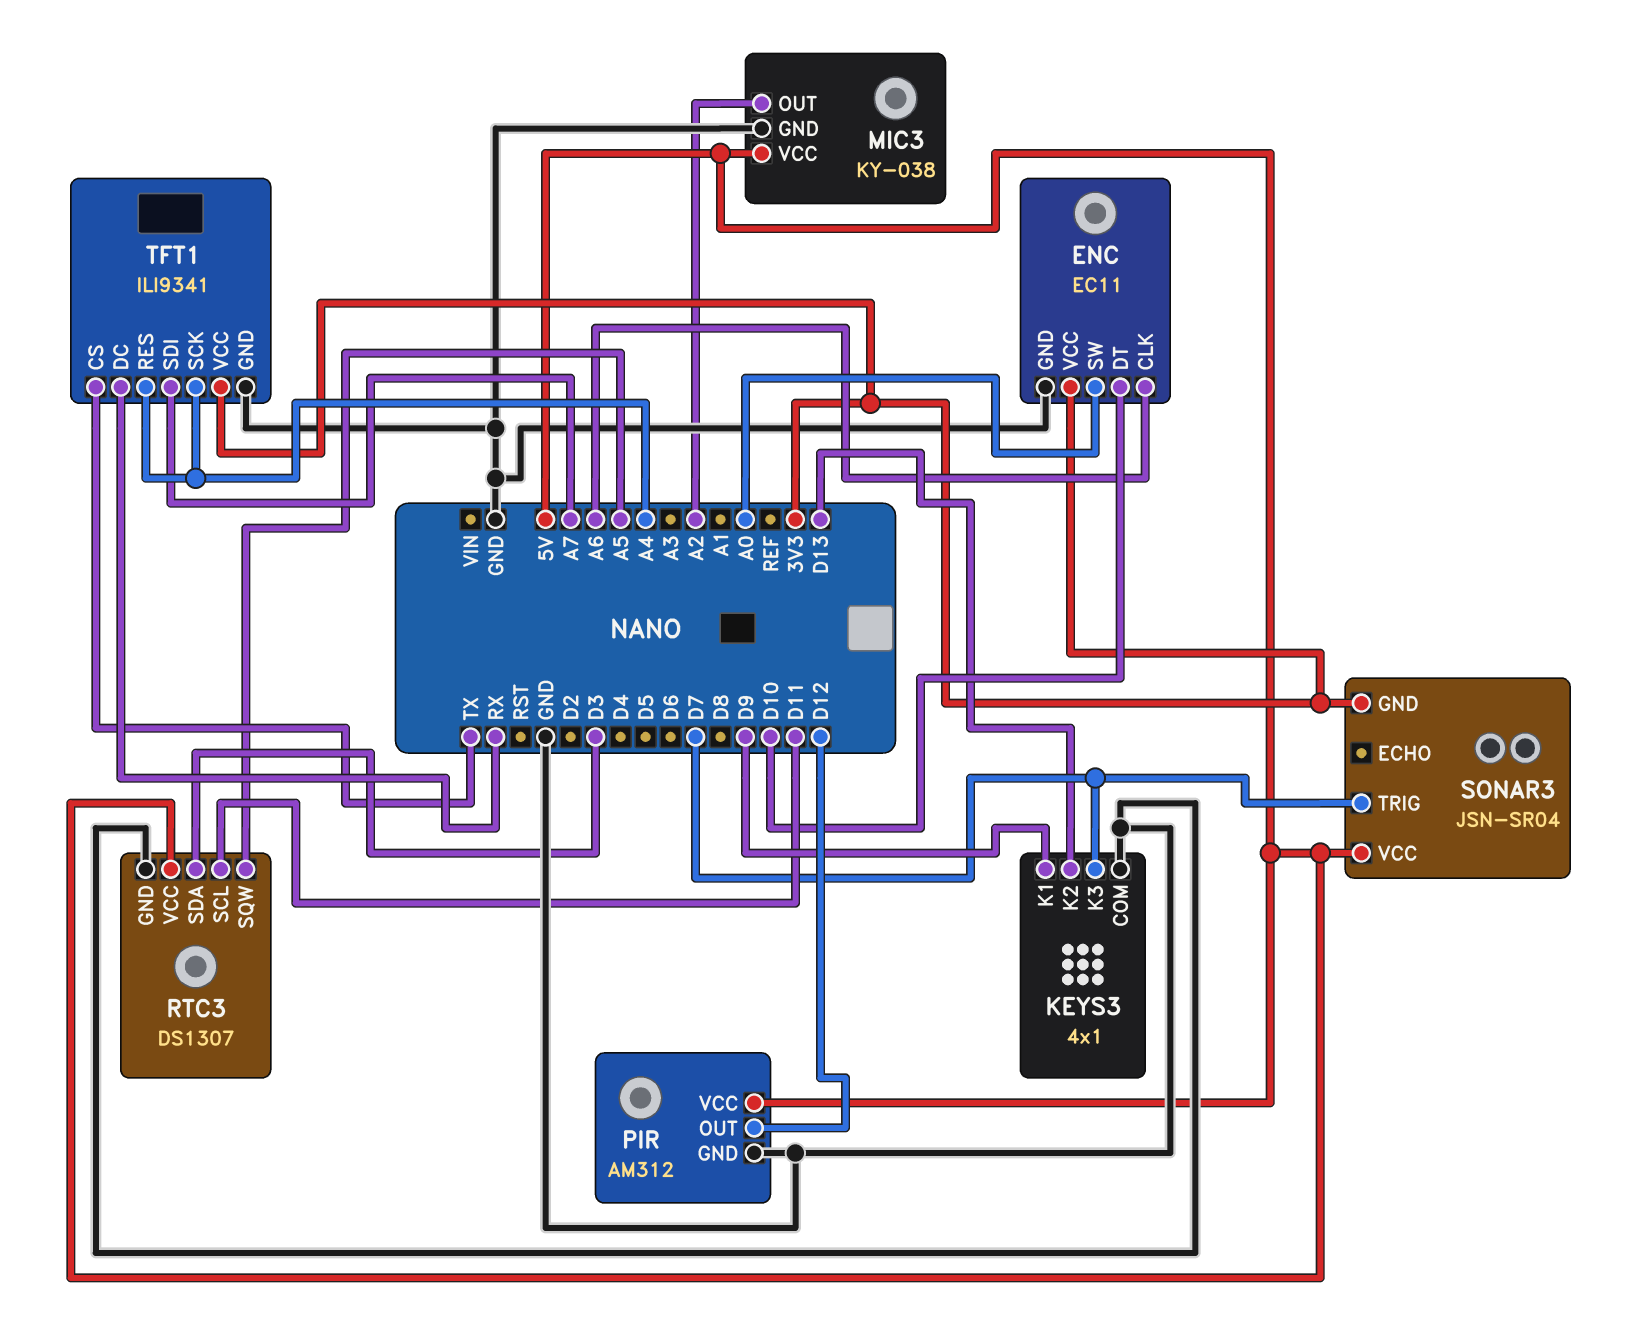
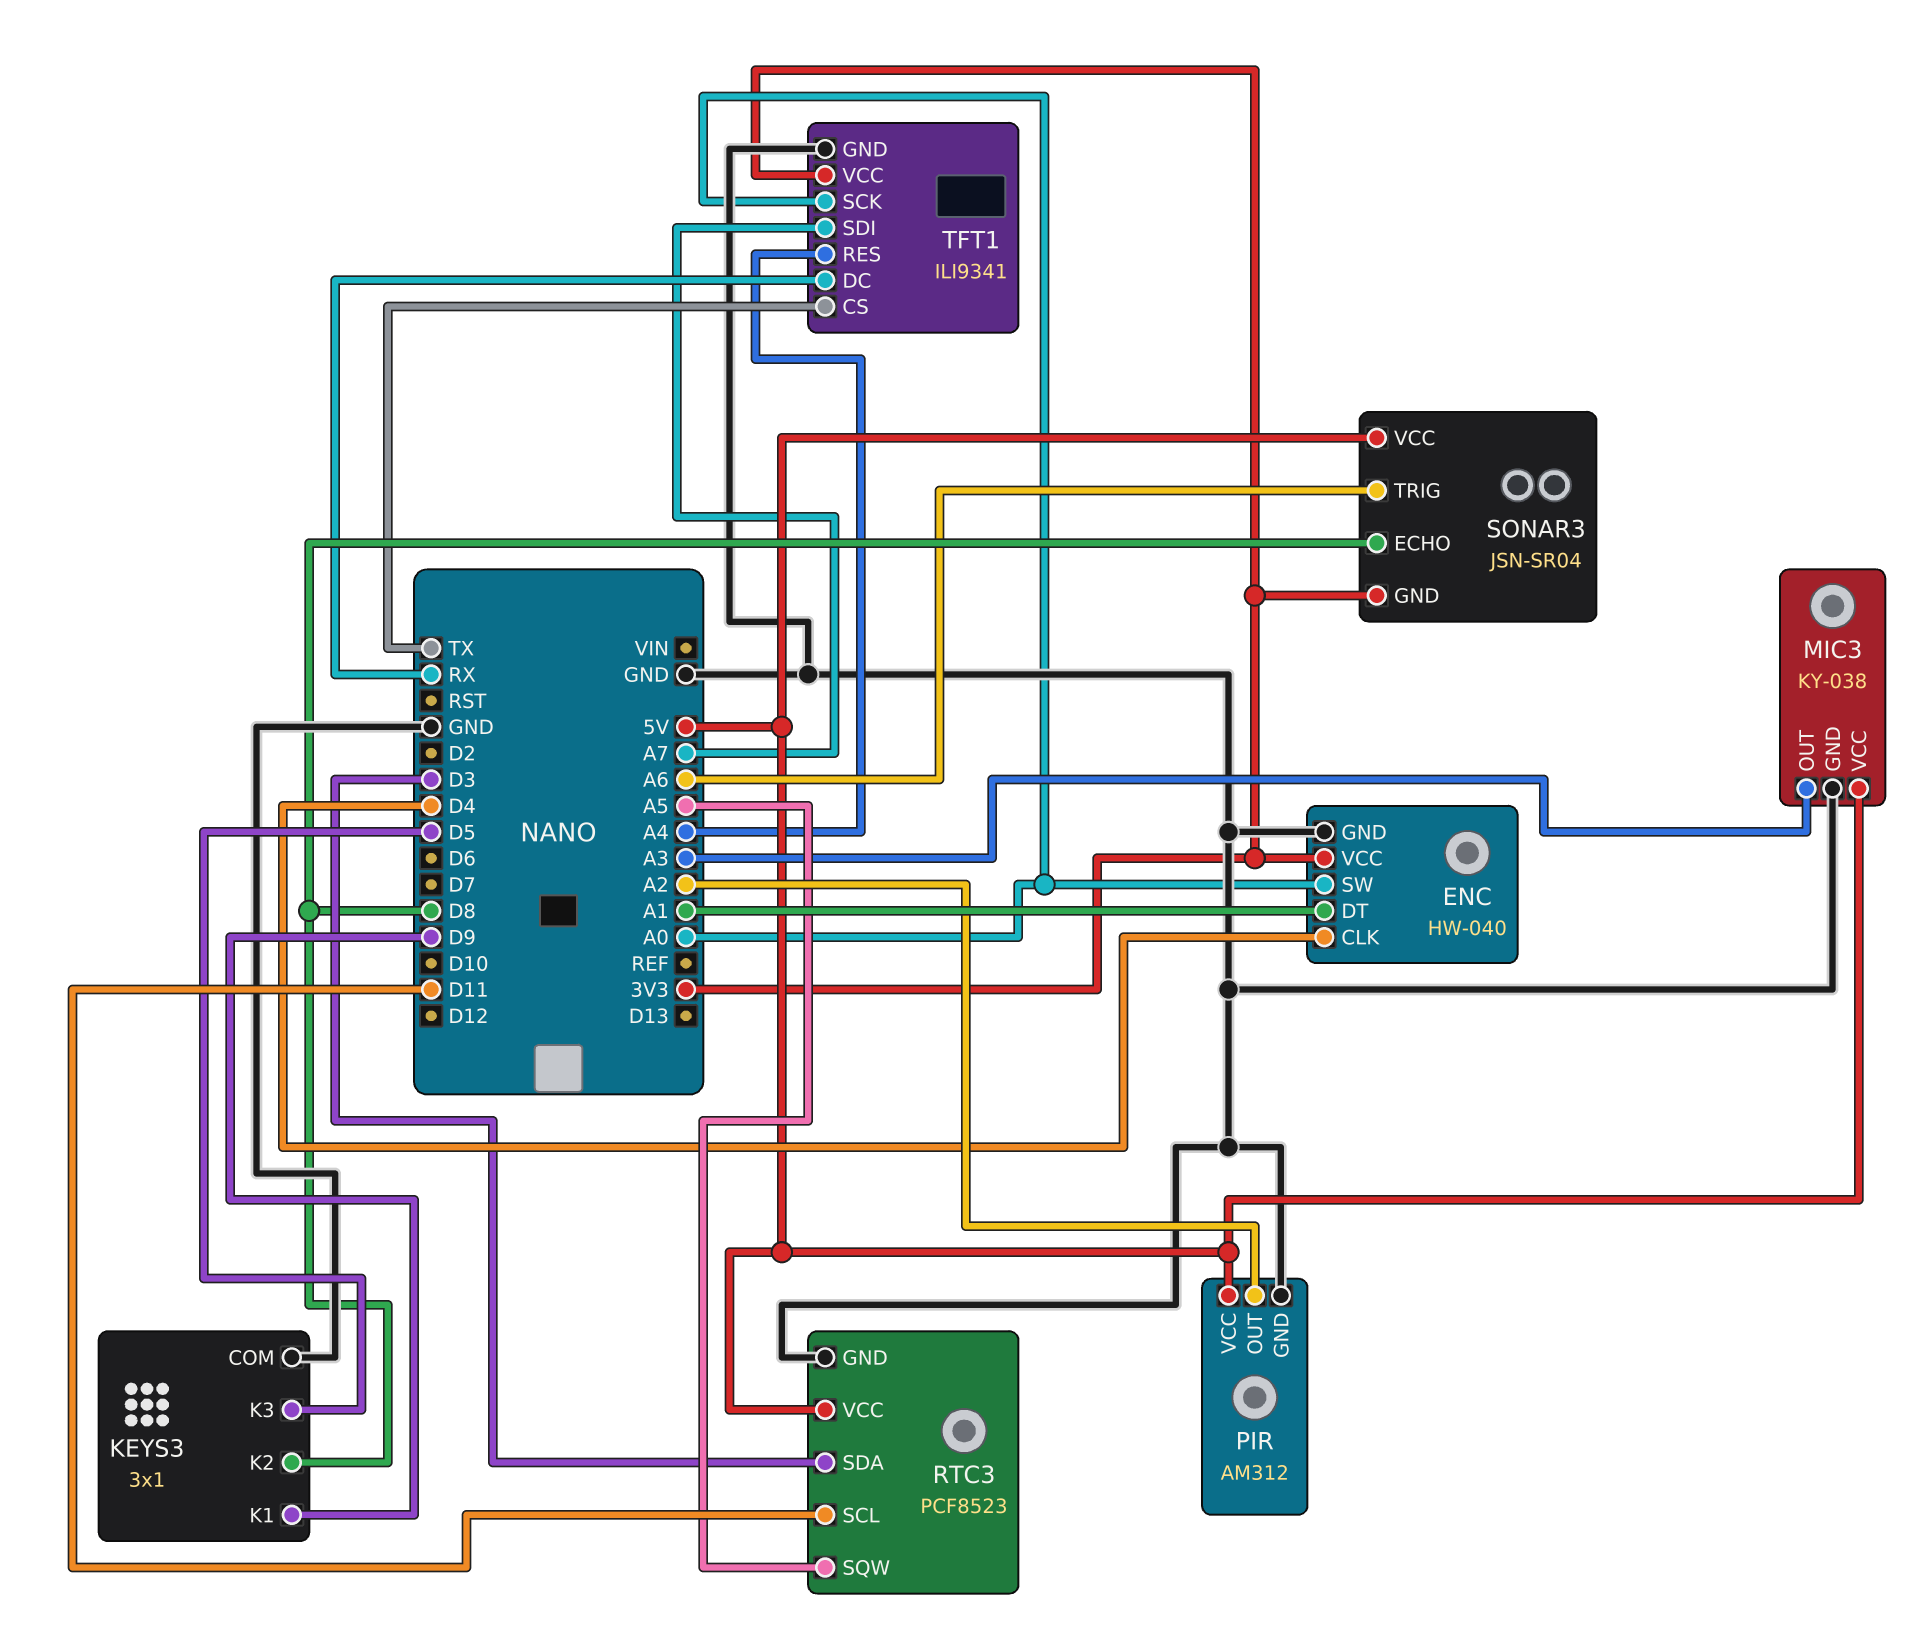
ENC: EC11 -> HW-040
ENC pin CLK: A6 -> D4
ENC pin DT: D10 -> A1
KEYS3: 4x1 -> 3x1
KEYS3 pin K2: D13 -> D8
KEYS3 pin K3: D7 -> D5
MIC3 pin OUT: A2 -> A3
PIR pin OUT: D12 -> A2
RTC3: DS1307 -> PCF8523
SONAR3 pin ECHO: none -> D8
SONAR3 pin TRIG: D7 -> A6
TFT1 pin SCK: A4 -> A0

